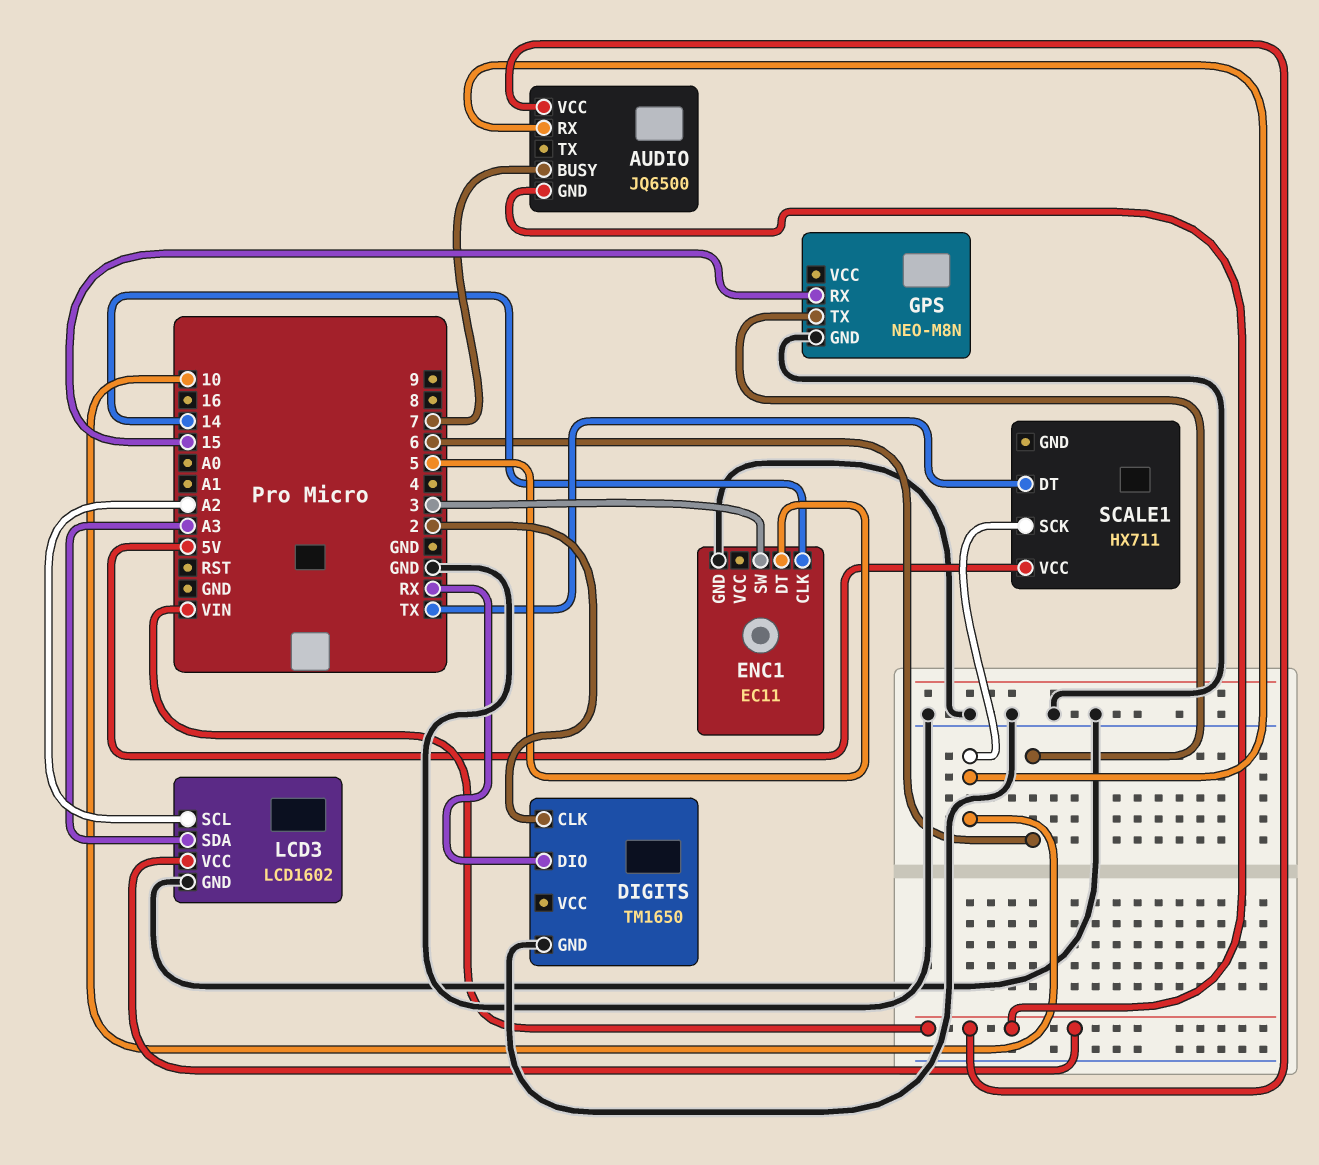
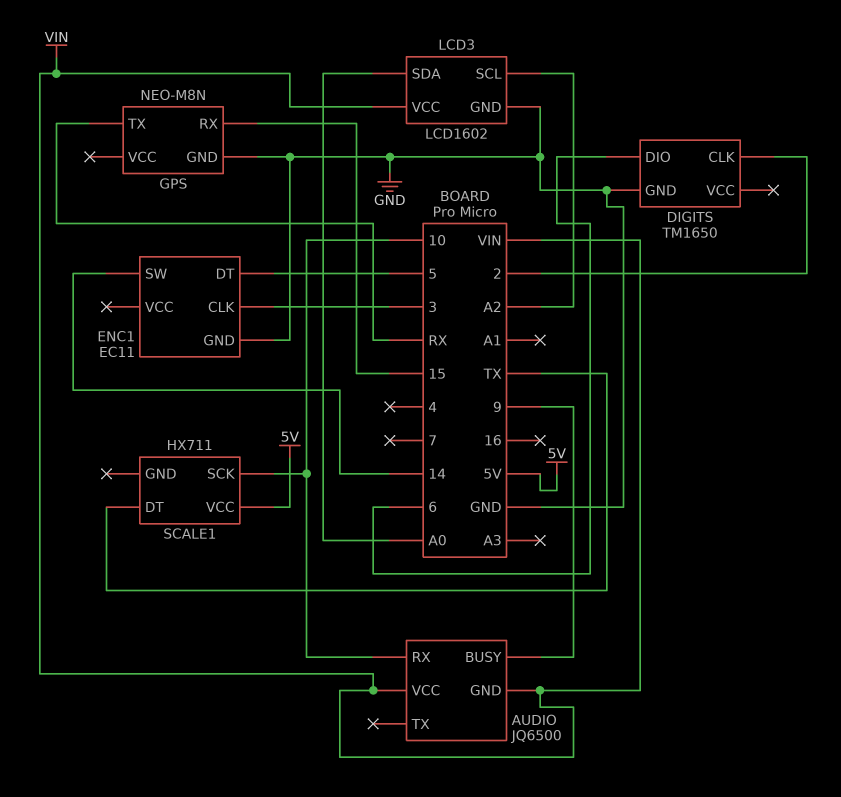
AUDIO pin BUSY: 7 -> 9
DIGITS pin DIO: RX -> 6
ENC1 pin CLK: 14 -> 3
ENC1 pin SW: 3 -> 14
GPS pin TX: 6 -> RX
LCD3 pin SDA: A3 -> A0

